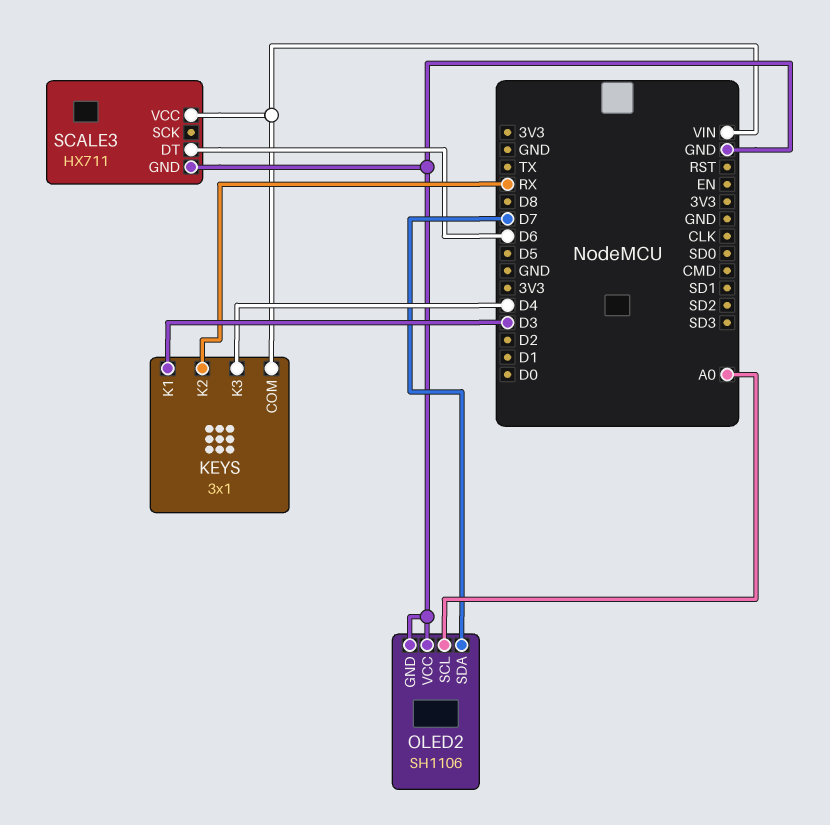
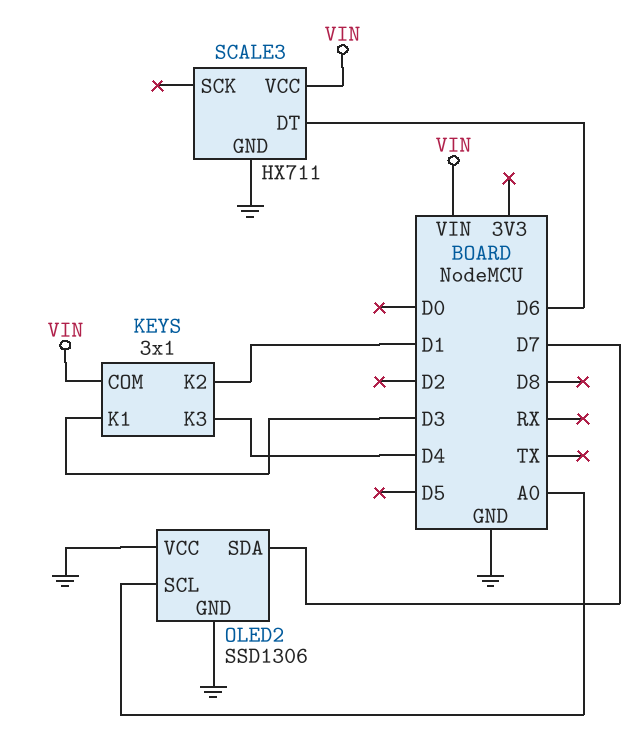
KEYS pin K2: RX -> D1
OLED2: SH1106 -> SSD1306

